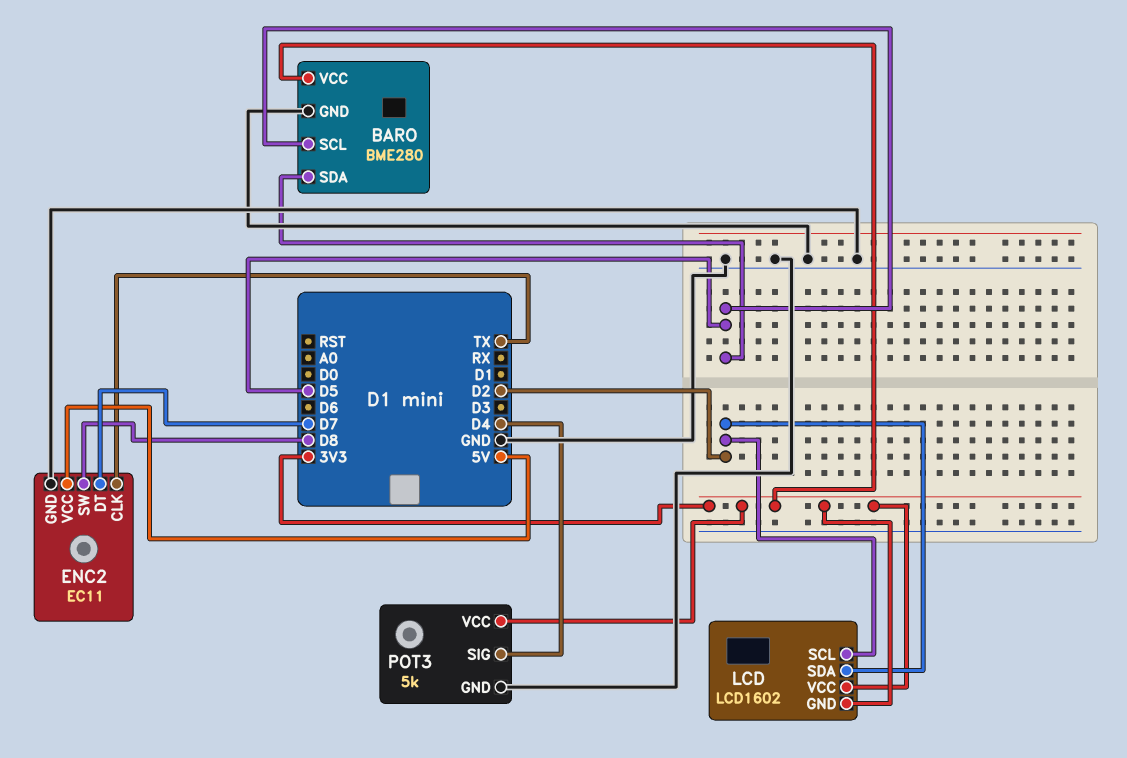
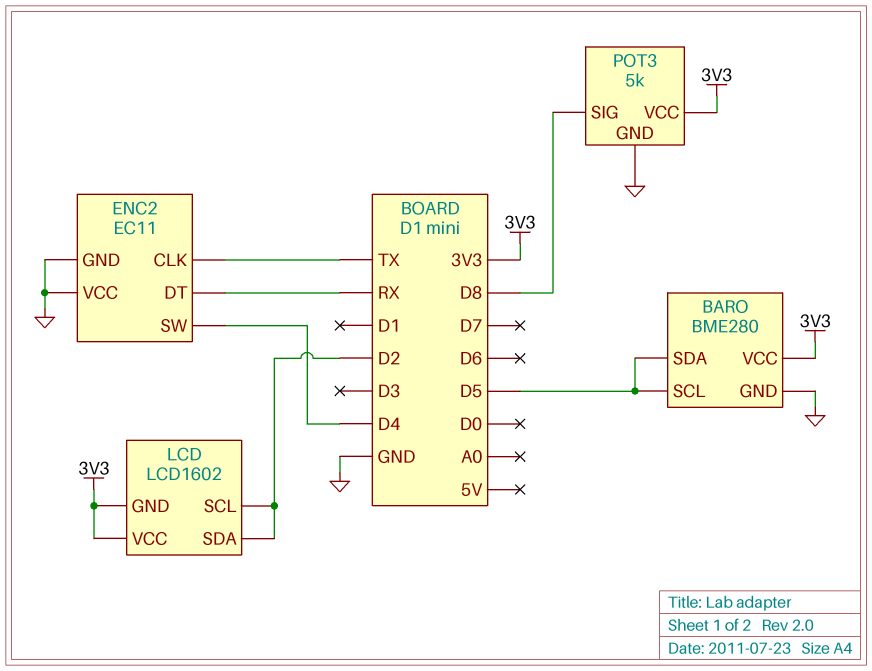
ENC2 pin DT: D7 -> RX
ENC2 pin SW: D8 -> D4
ENC2 pin VCC: 5V -> GND
POT3 pin SIG: D4 -> D8

